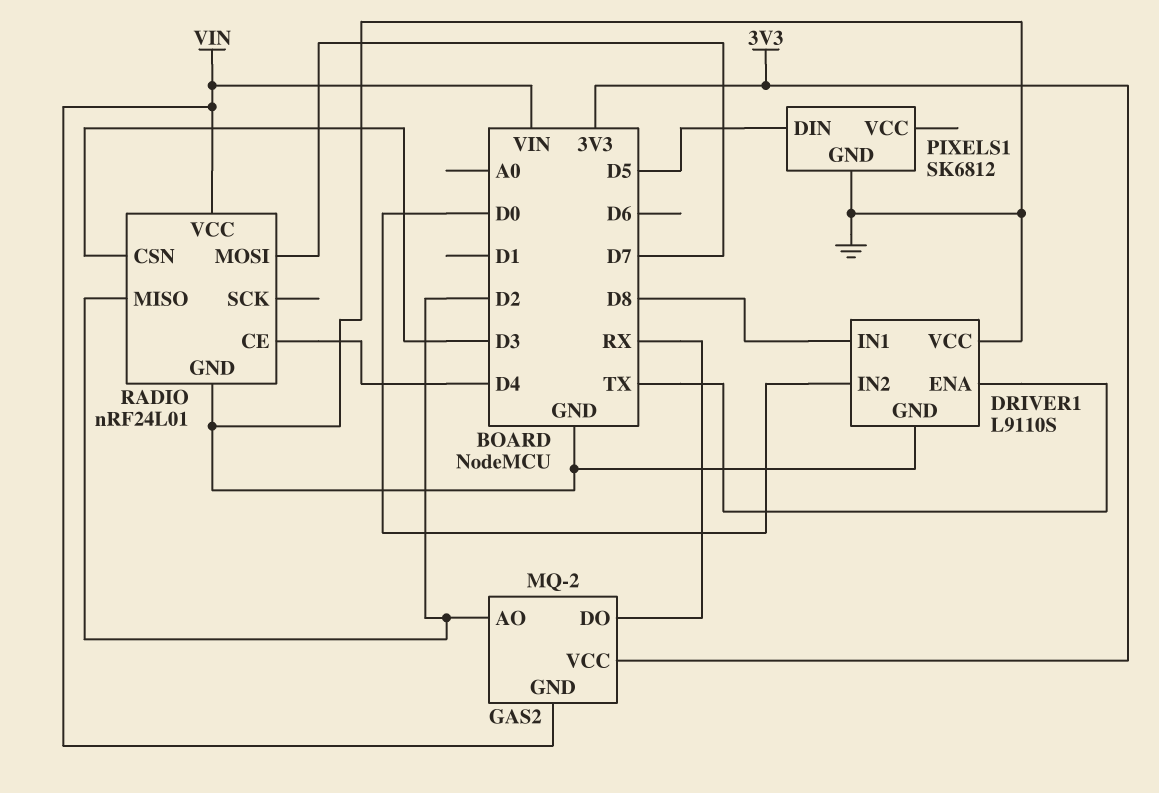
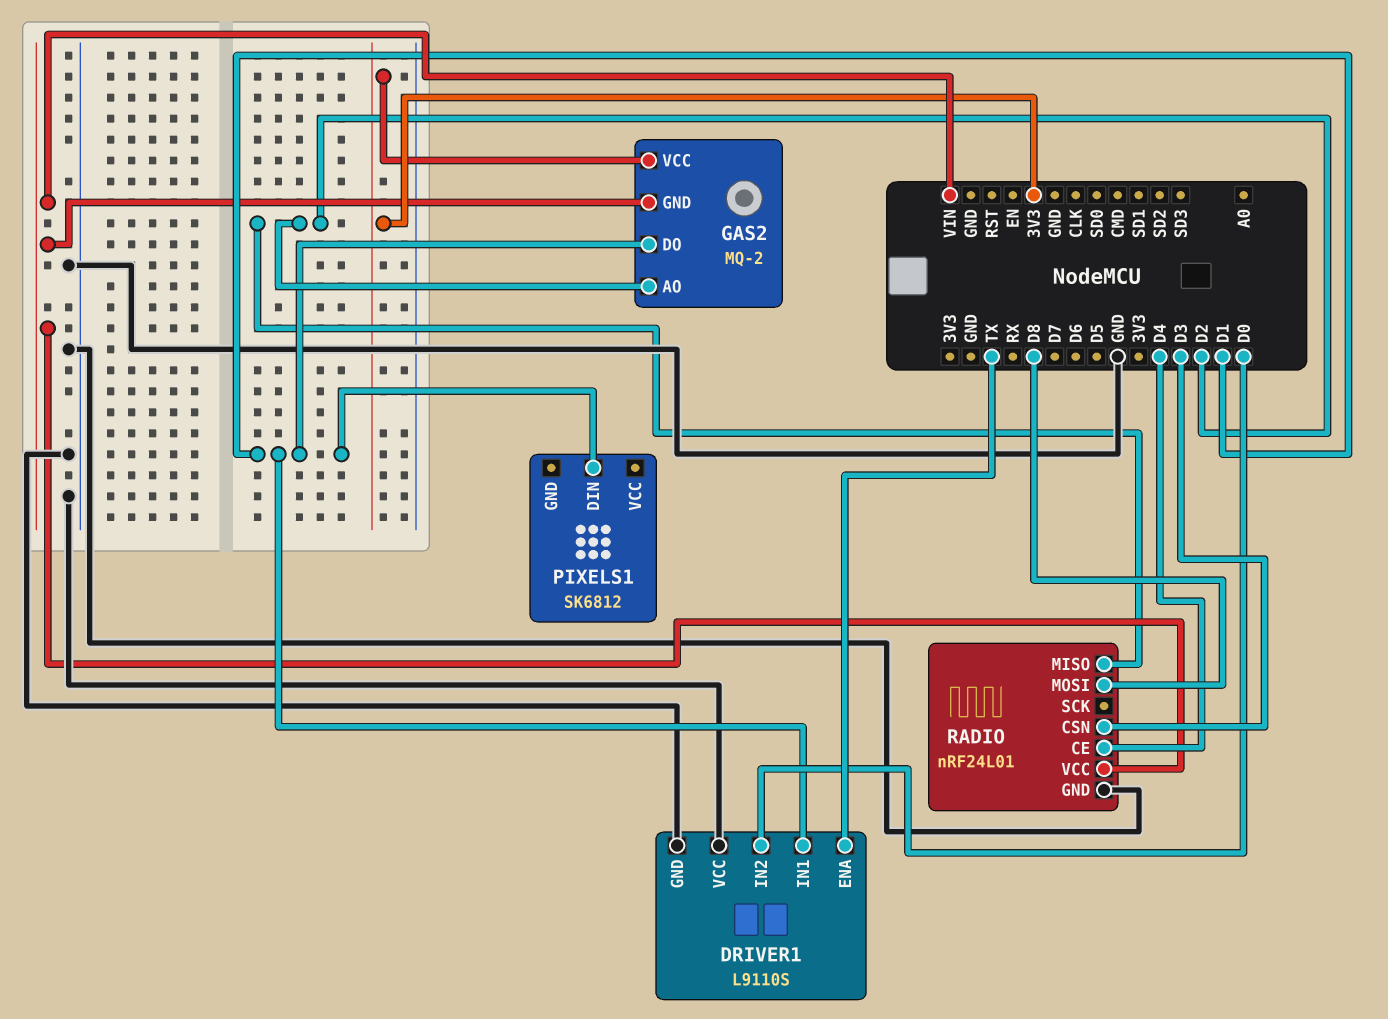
DRIVER1 pin IN1: D8 -> D1
GAS2 pin DO: RX -> D1
PIXELS1 pin DIN: D5 -> D1
PIXELS1 pin GND: GND -> none
RADIO pin MOSI: D7 -> D8

